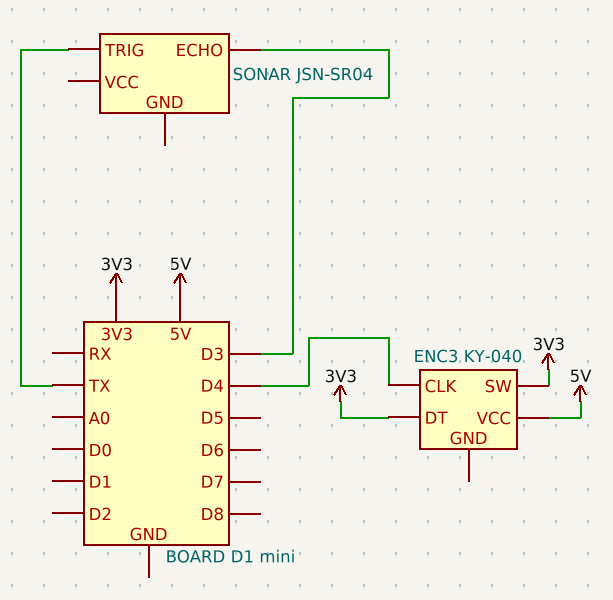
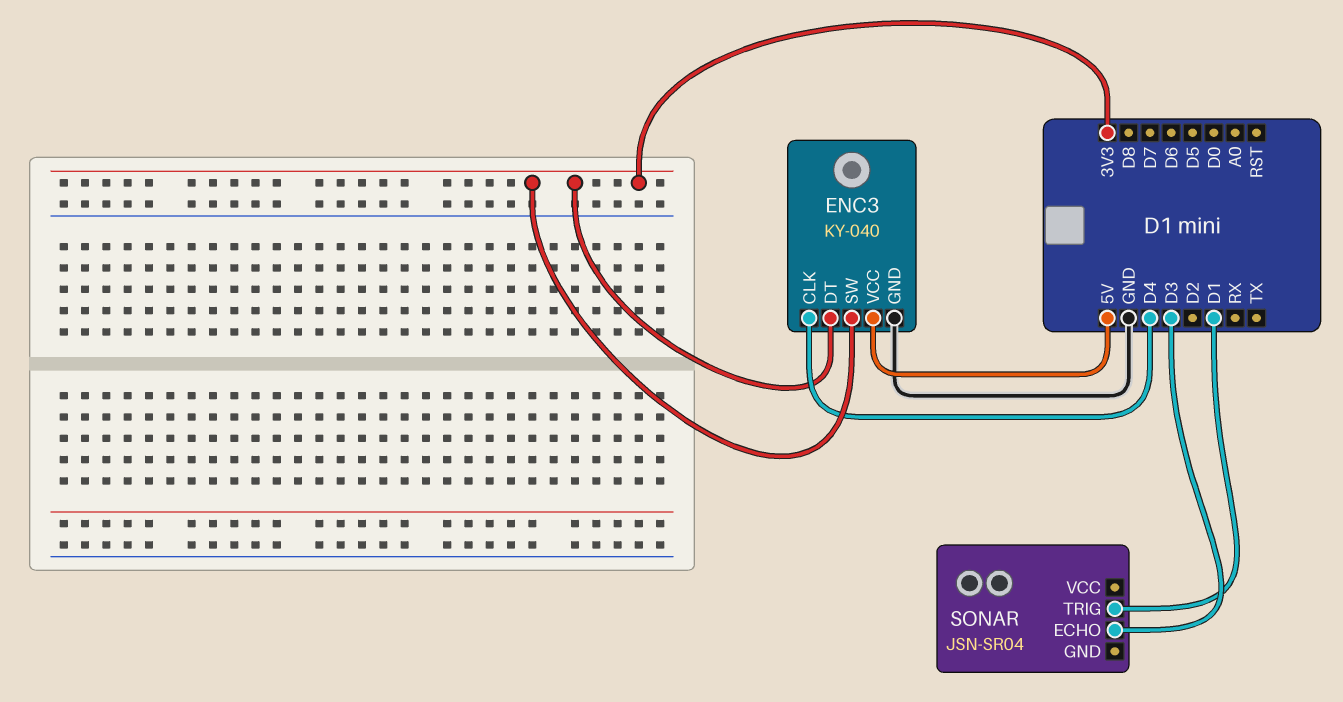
ENC3 pin GND: none -> GND
SONAR pin TRIG: TX -> D1

